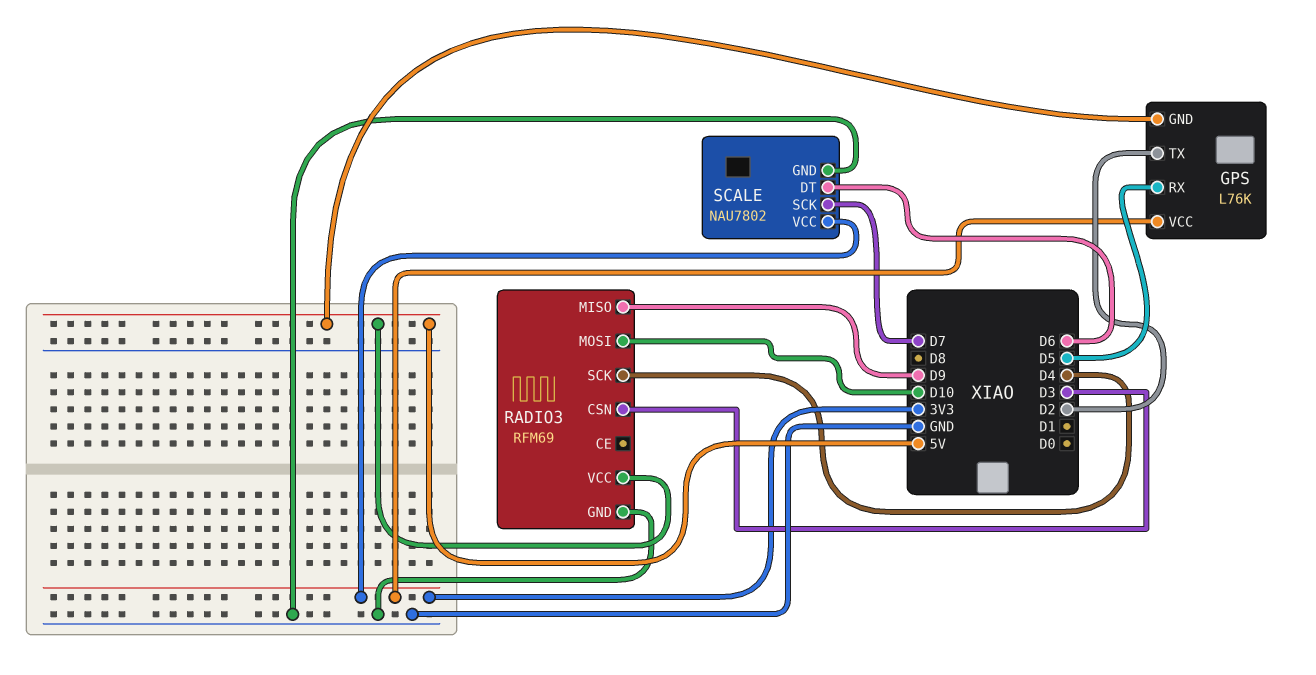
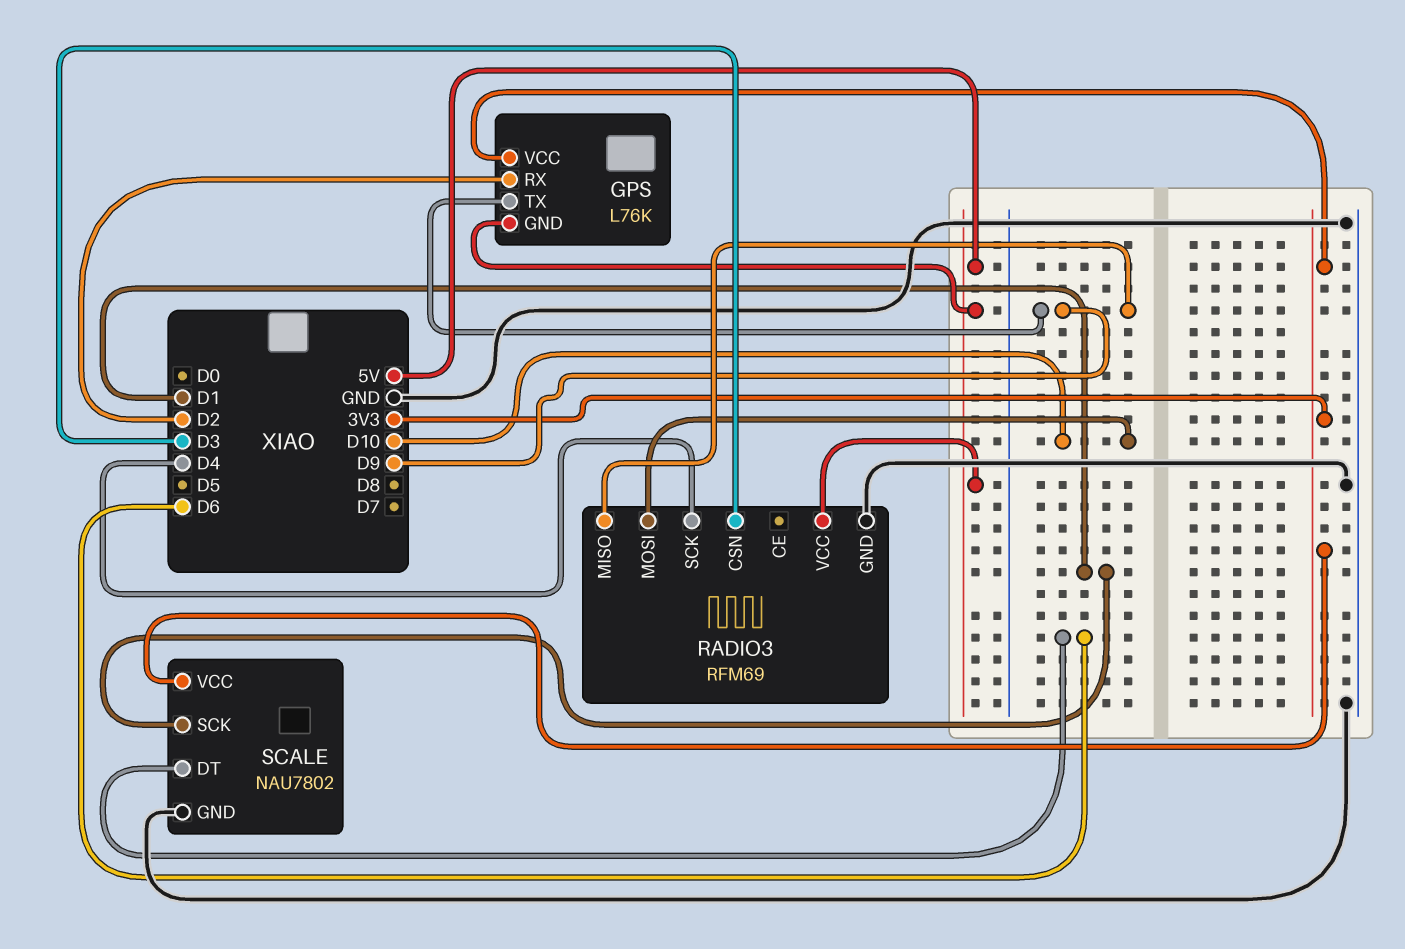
GPS pin RX: D5 -> D2
GPS pin TX: D2 -> D9
SCALE pin SCK: D7 -> D1

